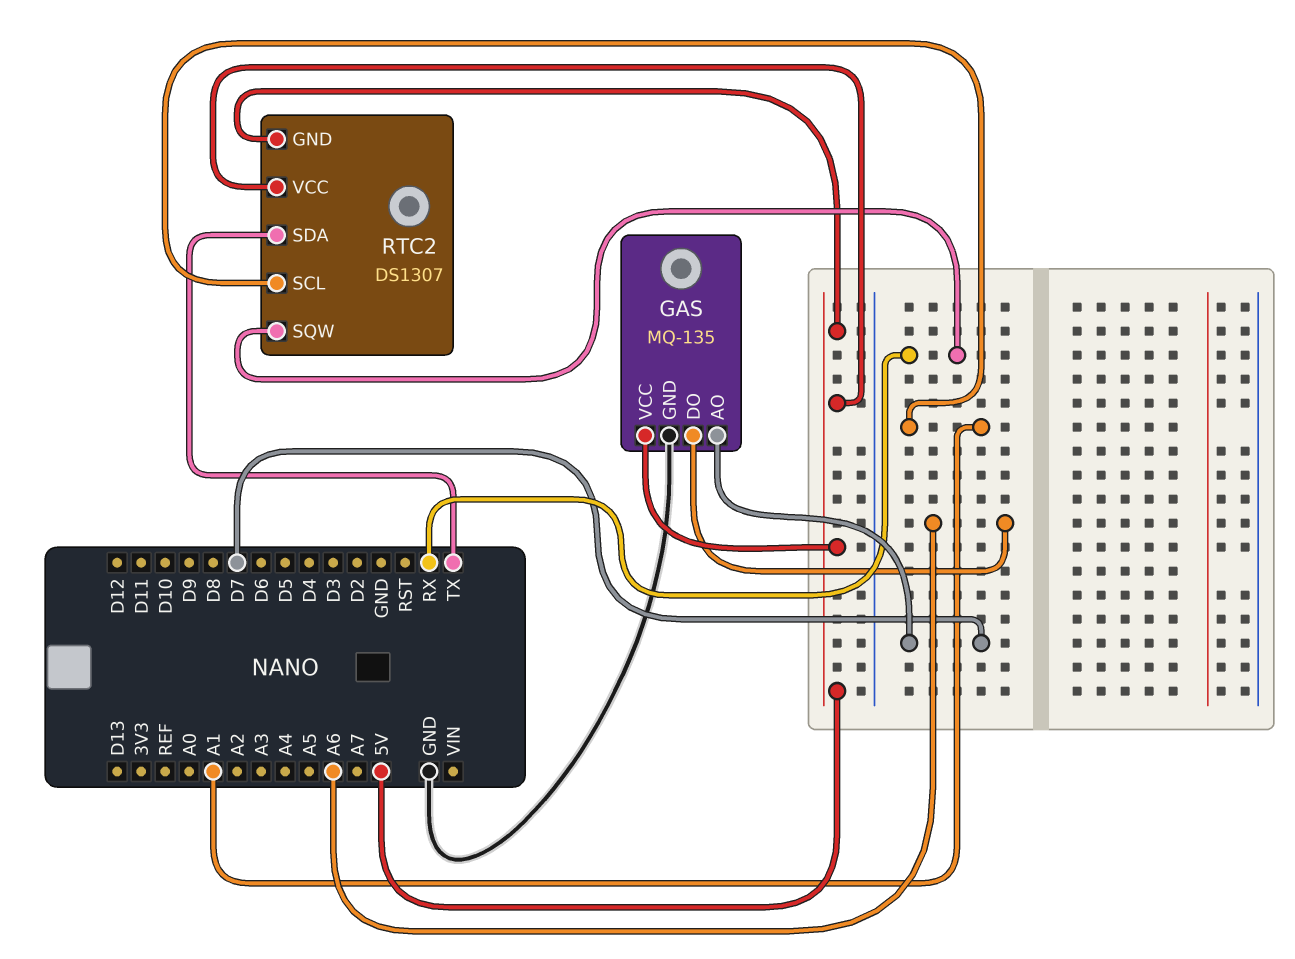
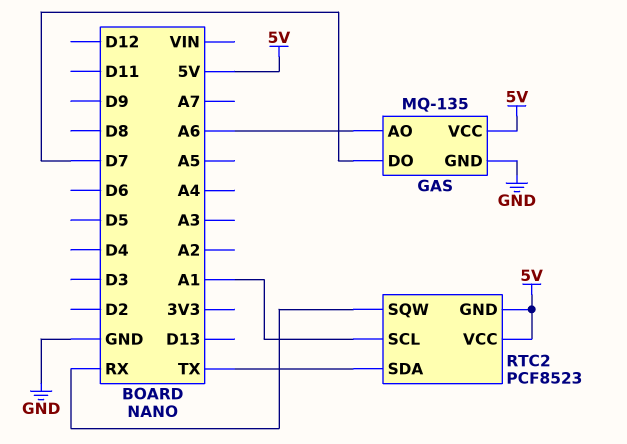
GAS pin AO: D7 -> A6
GAS pin DO: A6 -> D7
RTC2: DS1307 -> PCF8523

